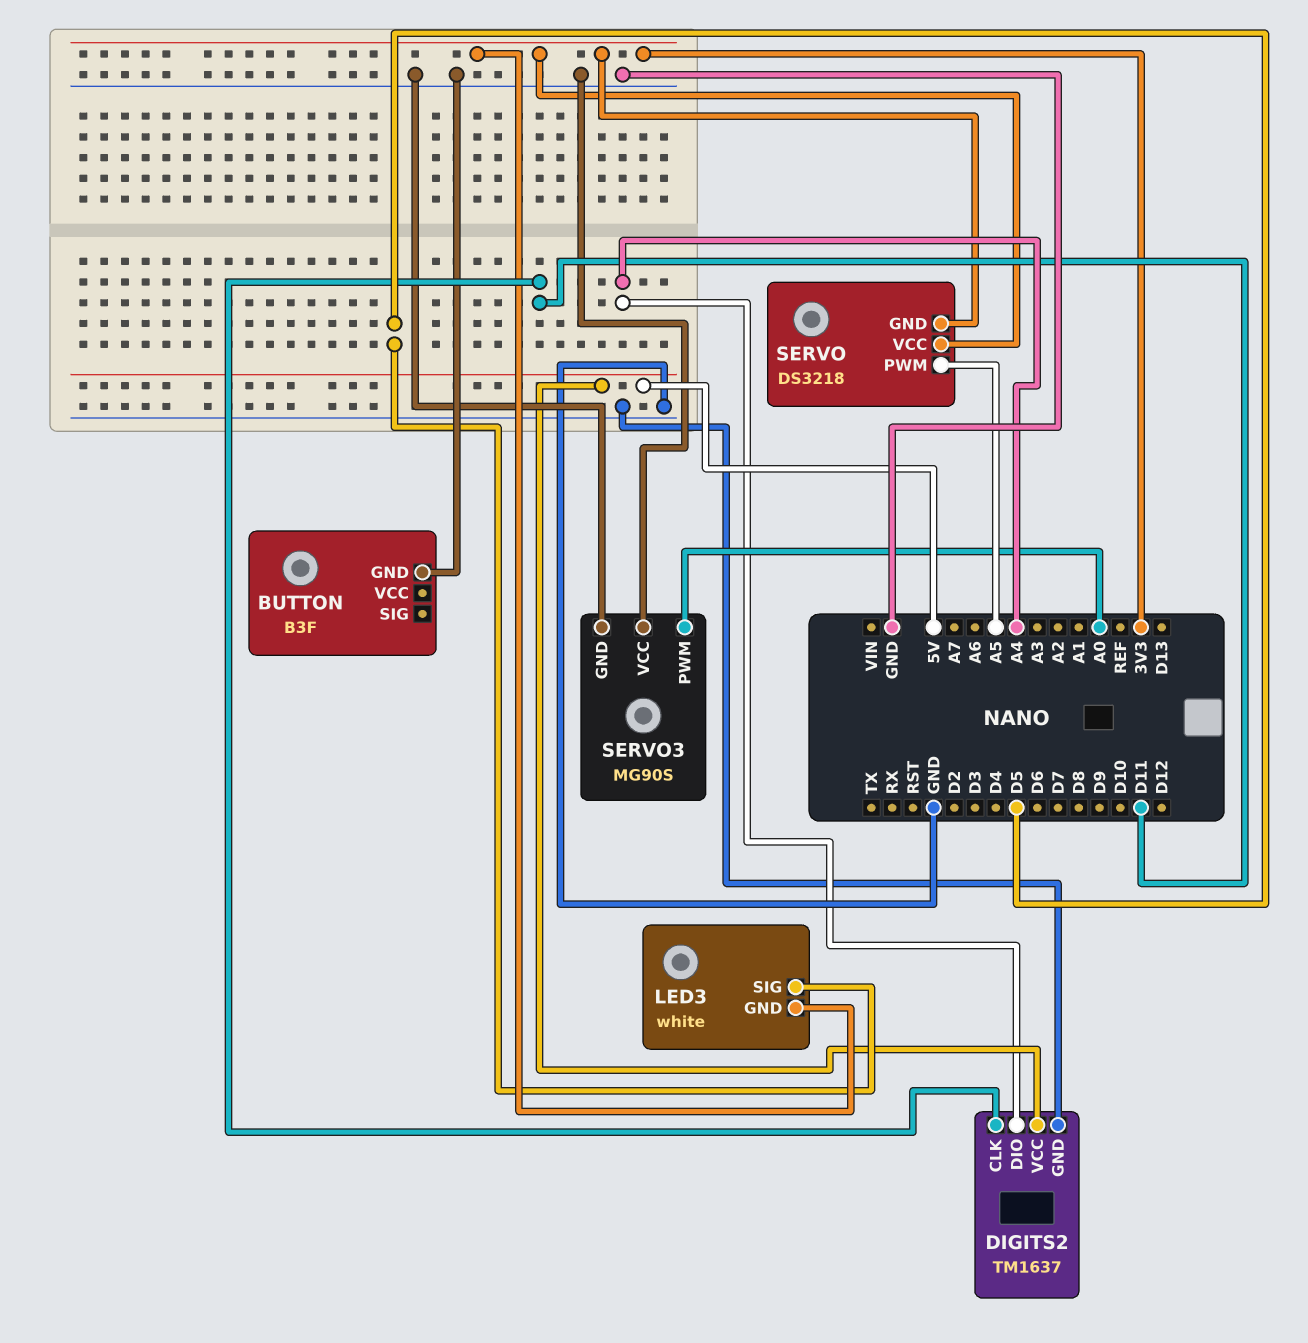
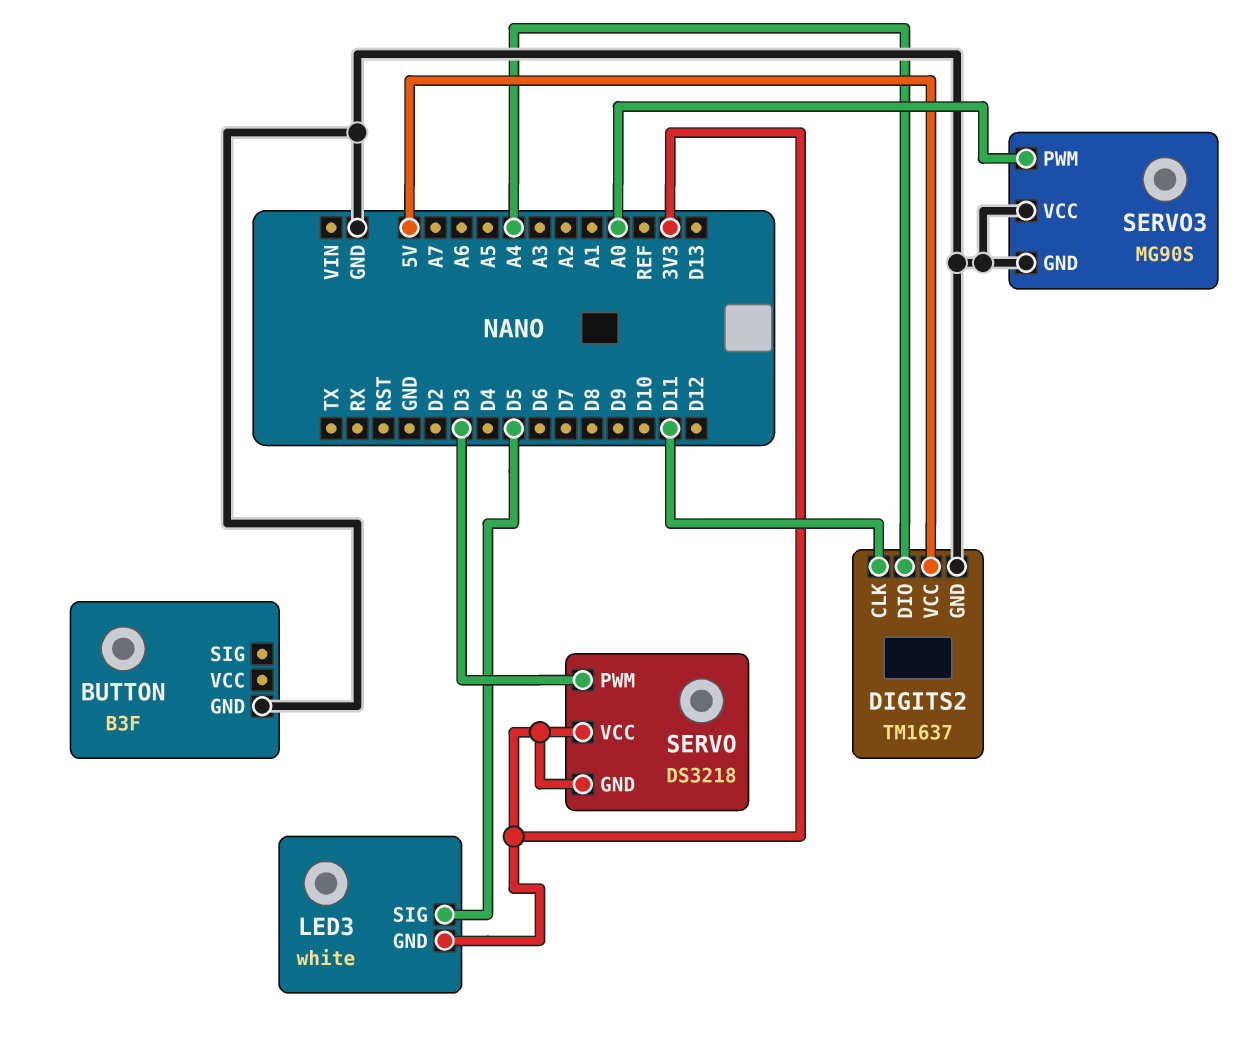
SERVO pin PWM: A5 -> D3

